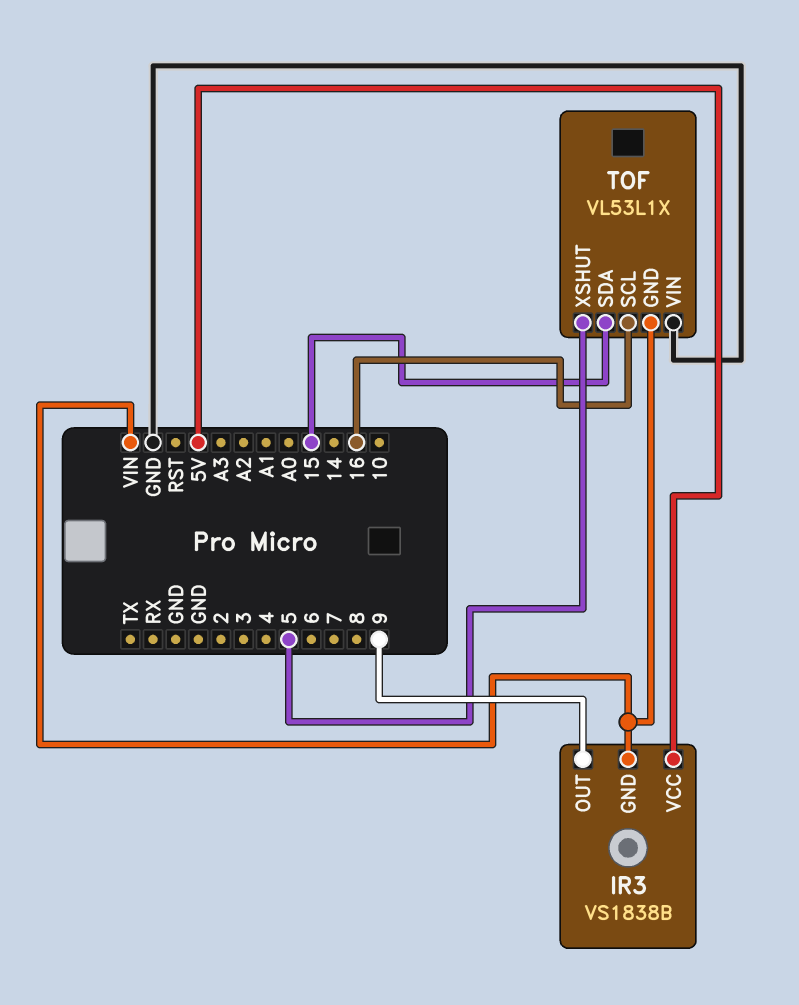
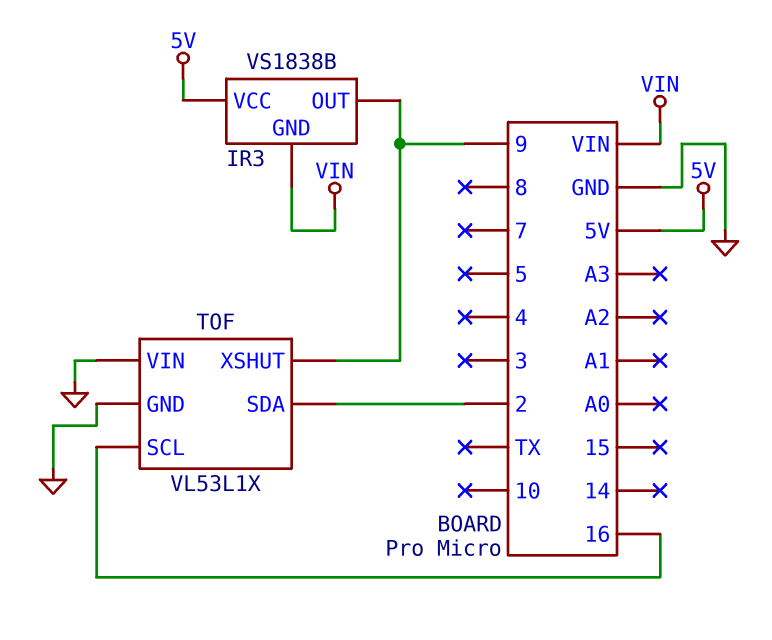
TOF pin GND: VIN -> GND
TOF pin SDA: 15 -> 2
TOF pin XSHUT: 5 -> 9

